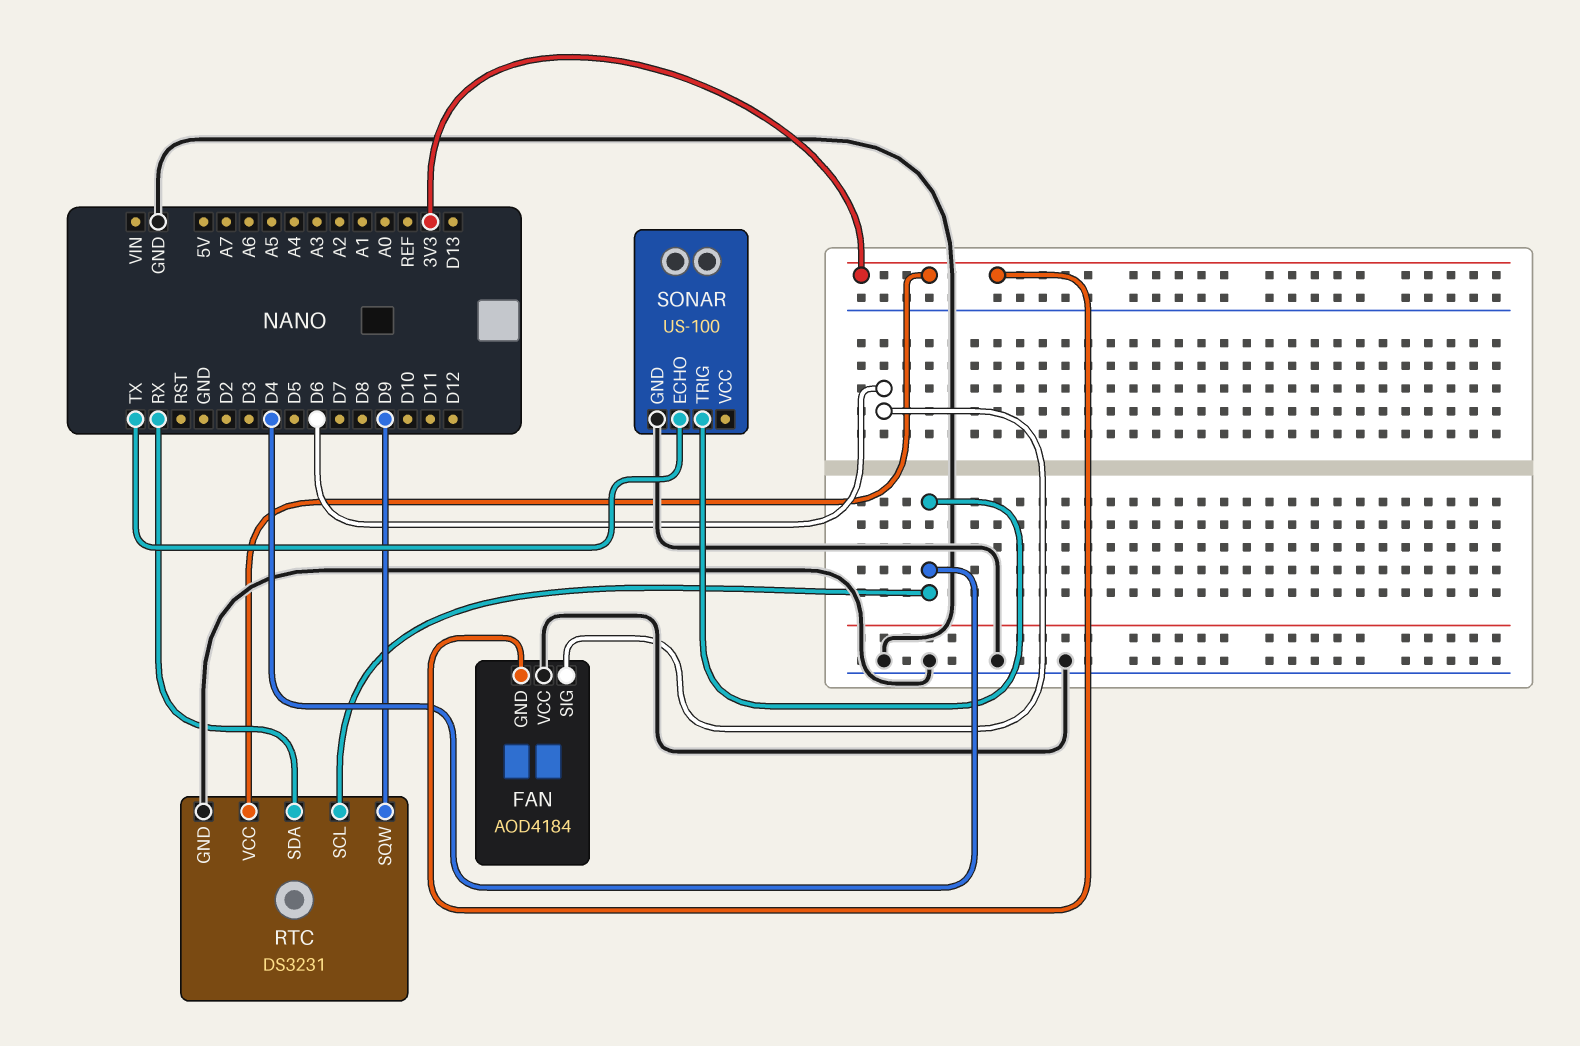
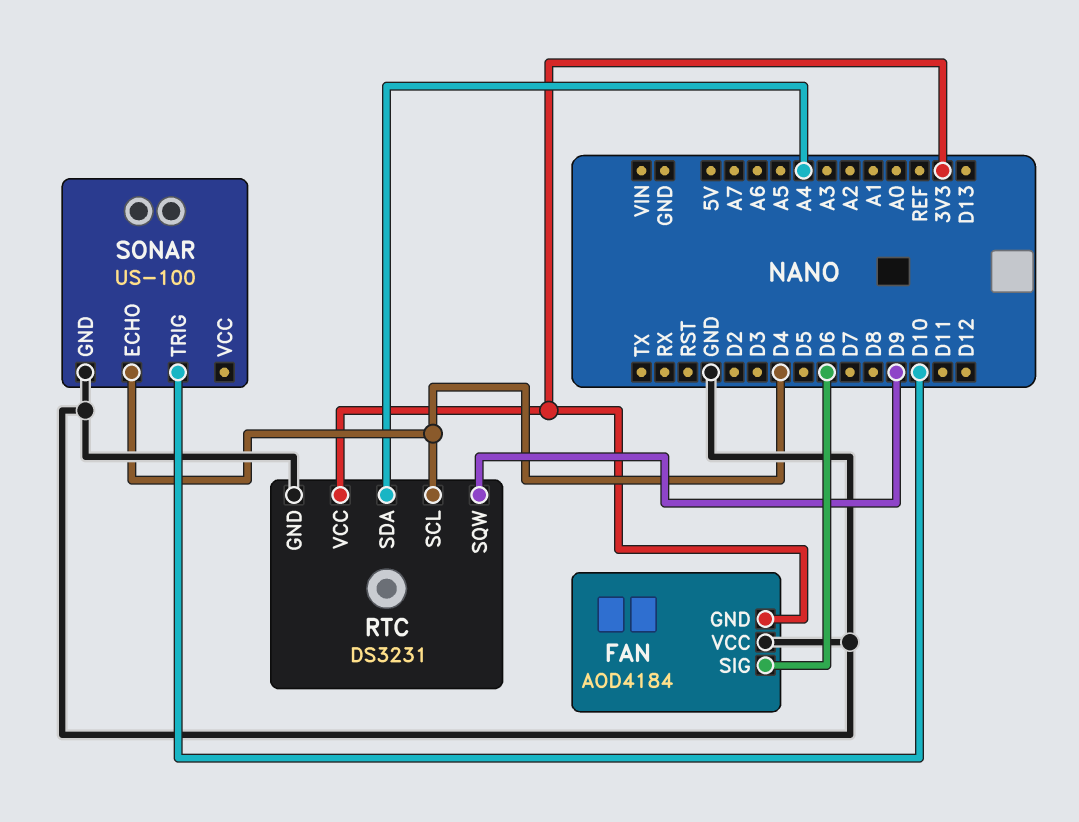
RTC pin SDA: RX -> A4
SONAR pin ECHO: TX -> D4
SONAR pin TRIG: D4 -> D10

